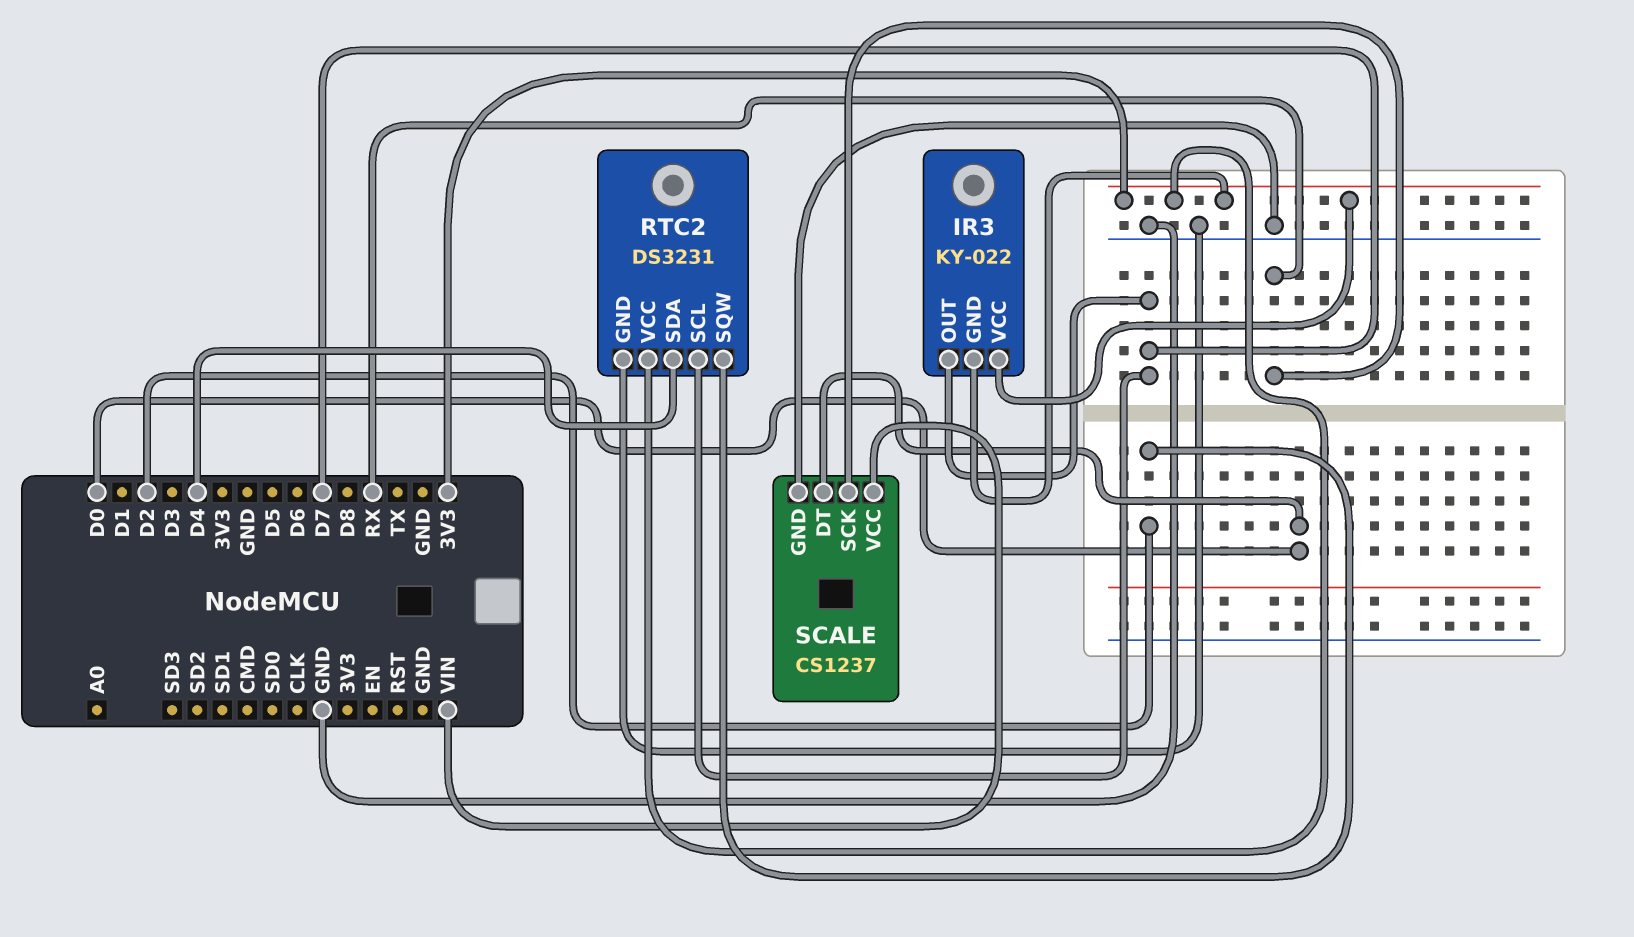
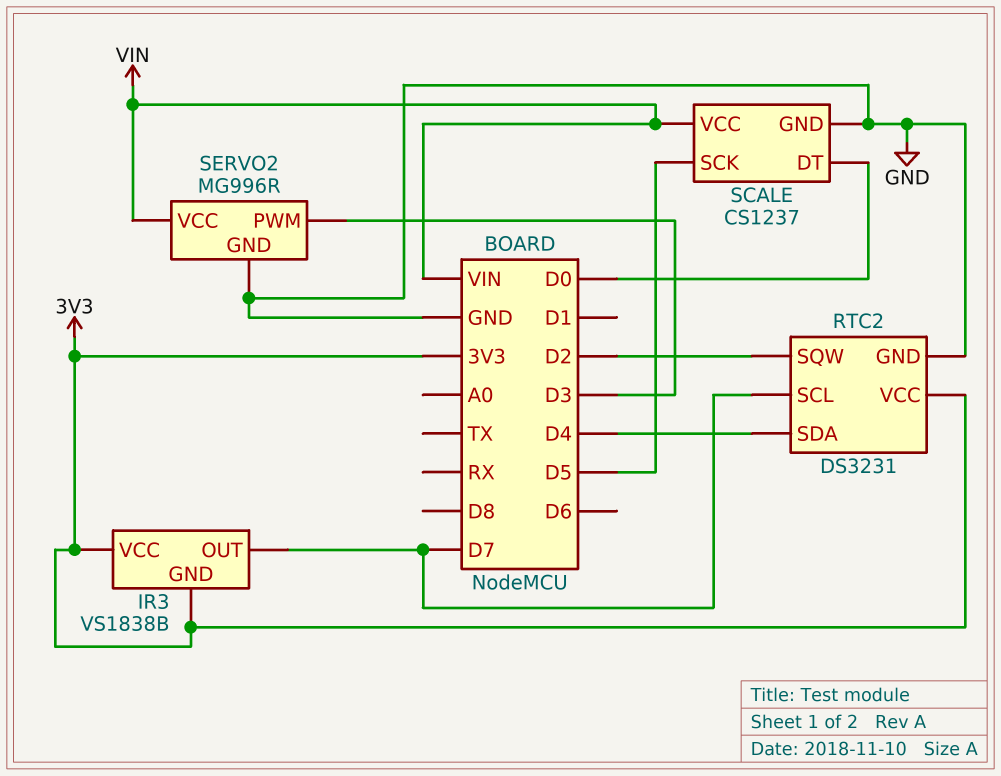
IR3: KY-022 -> VS1838B
SCALE pin SCK: RX -> D5
SERVO2: none -> MG996R
SERVO2 pin GND: none -> GND
SERVO2 pin PWM: none -> D3
SERVO2 pin VCC: none -> VIN

